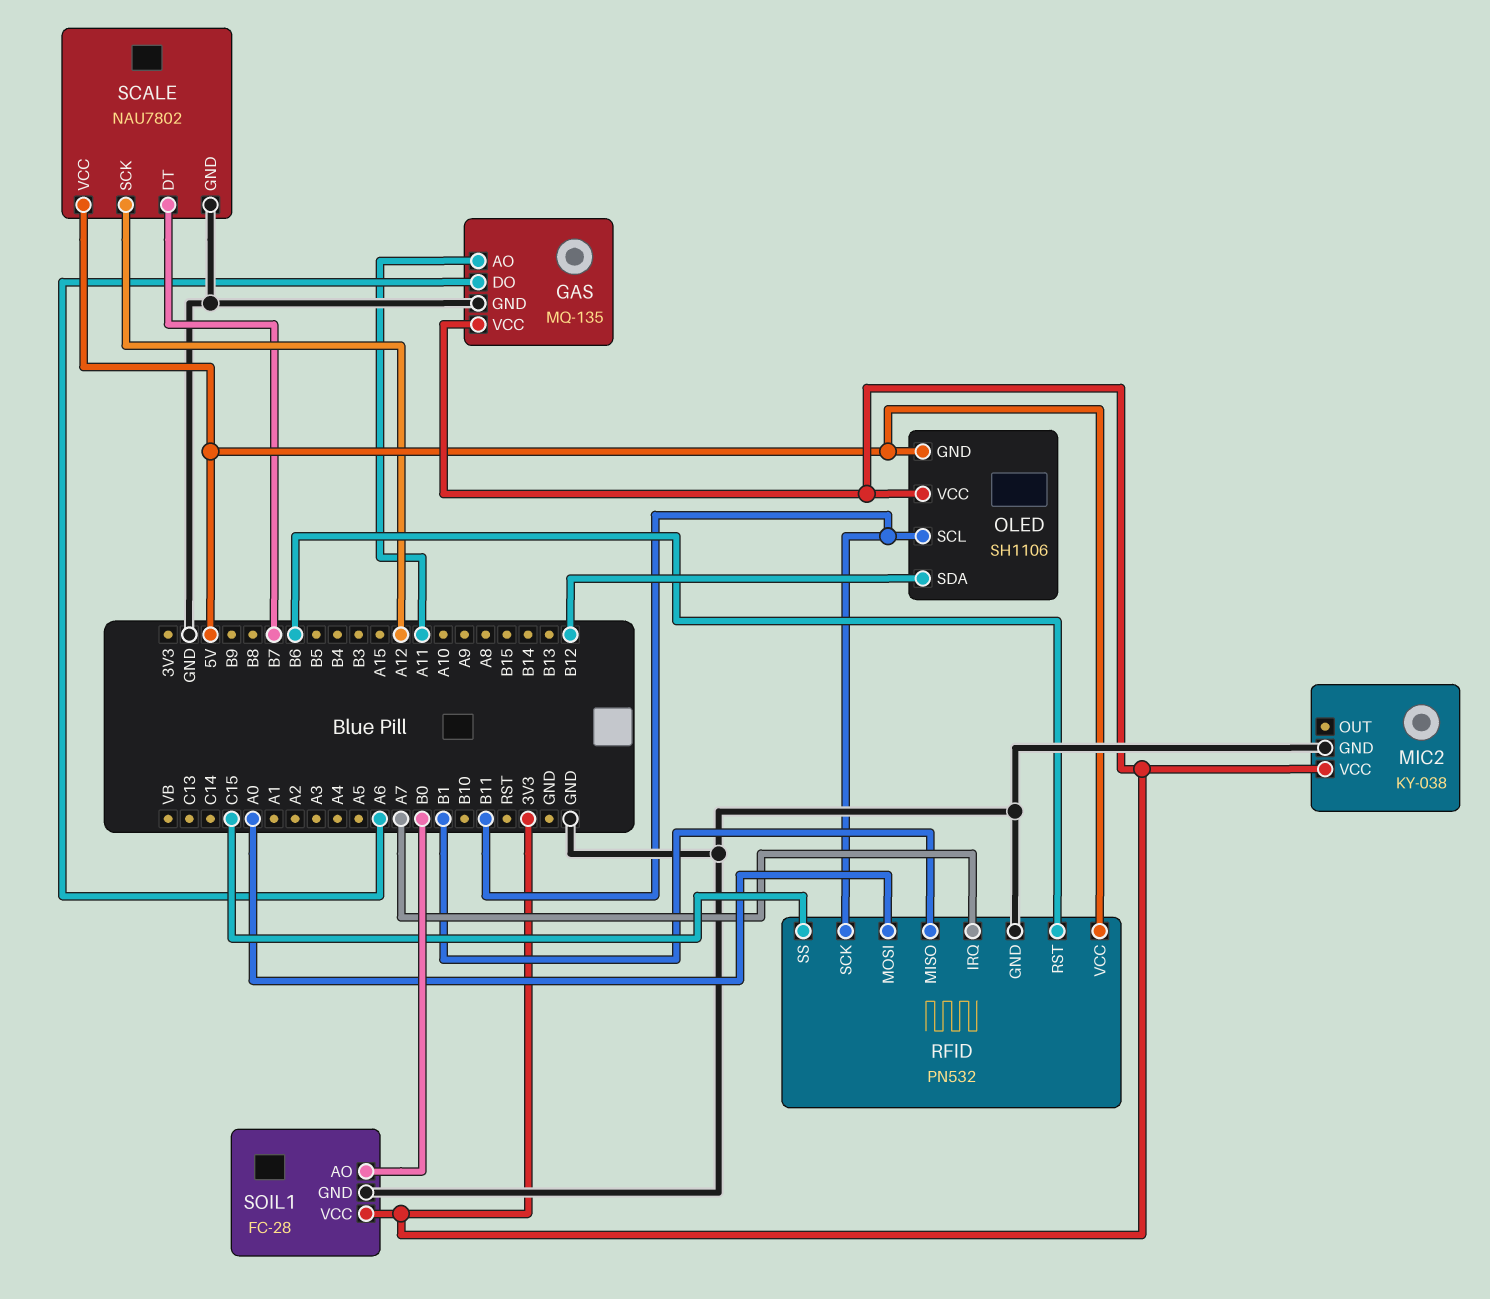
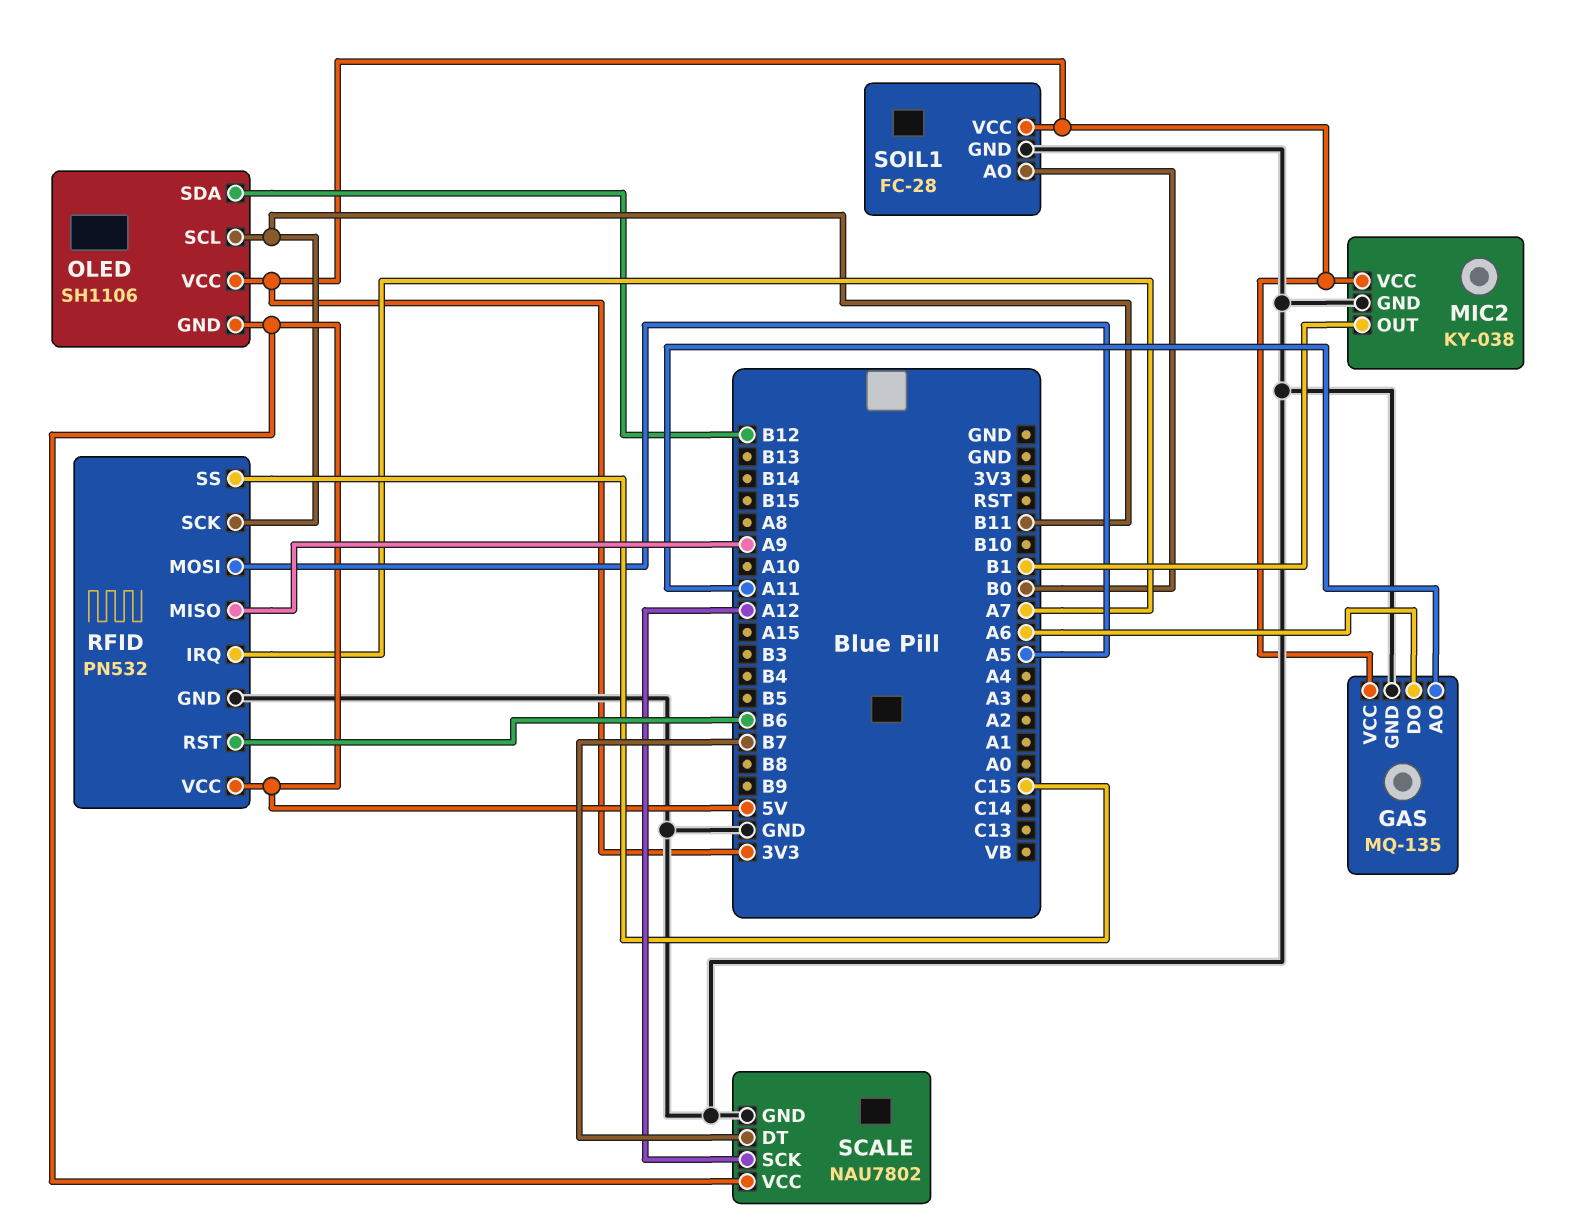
MIC2 pin OUT: none -> B1
RFID pin MISO: B1 -> A9
RFID pin MOSI: A0 -> A5

